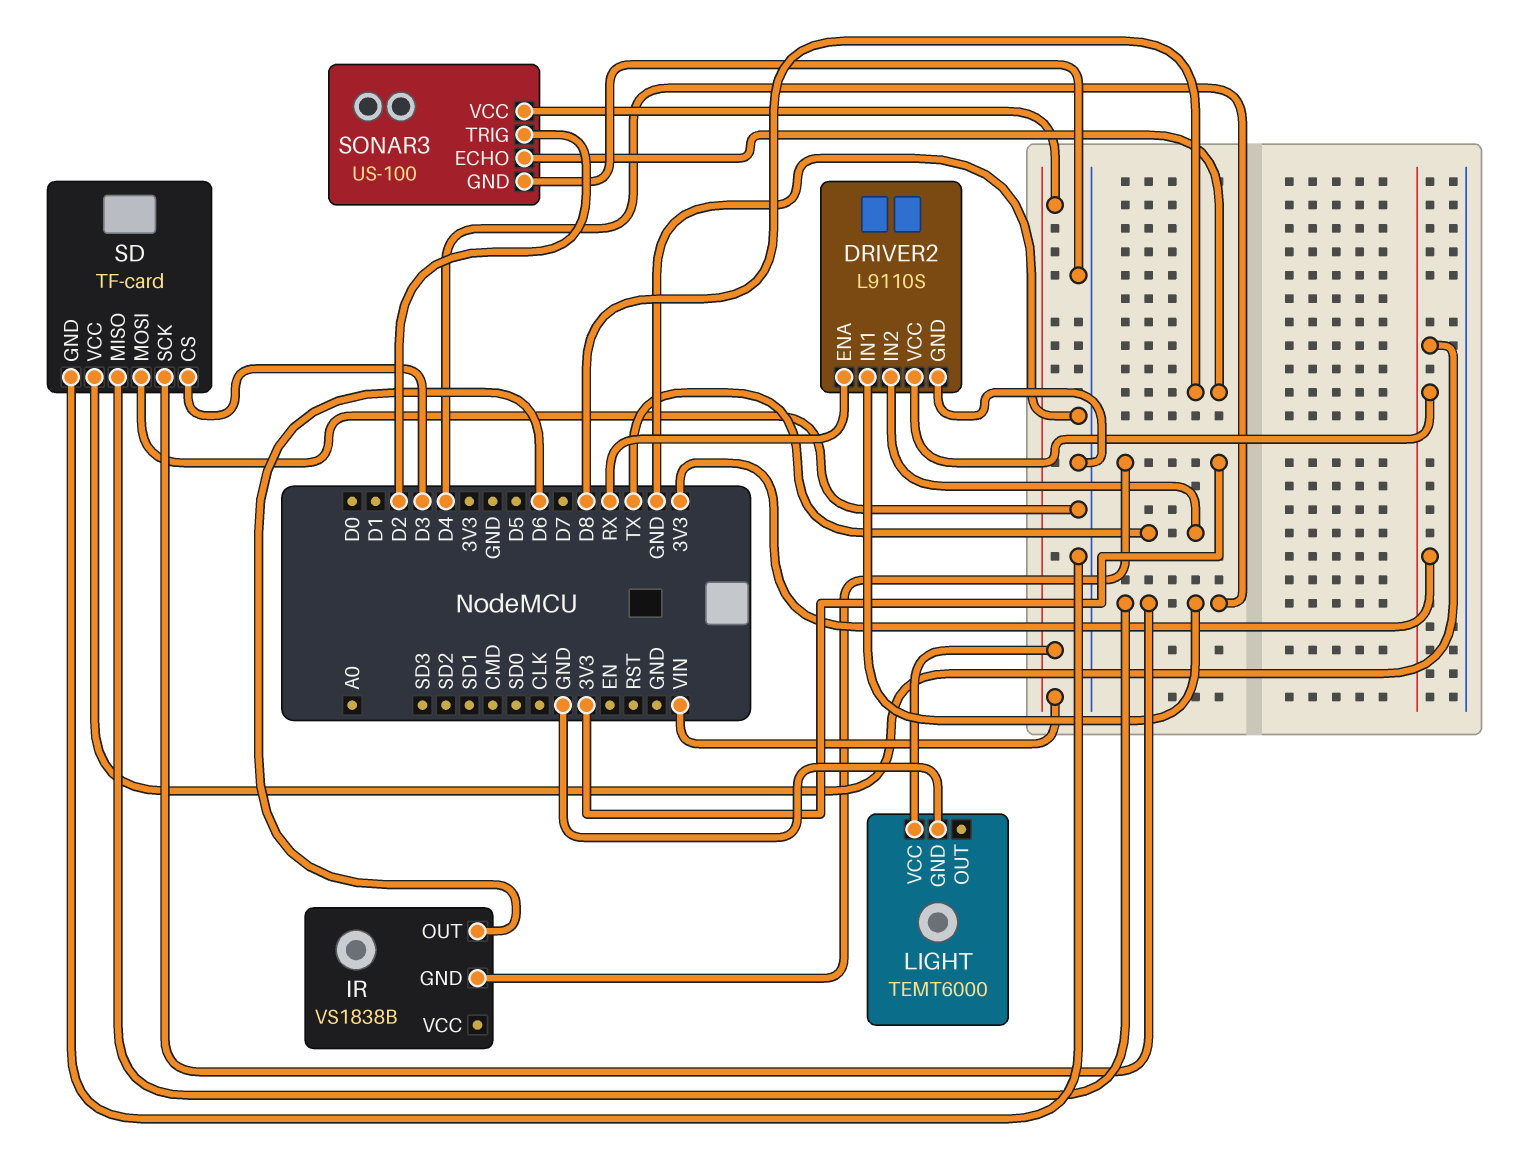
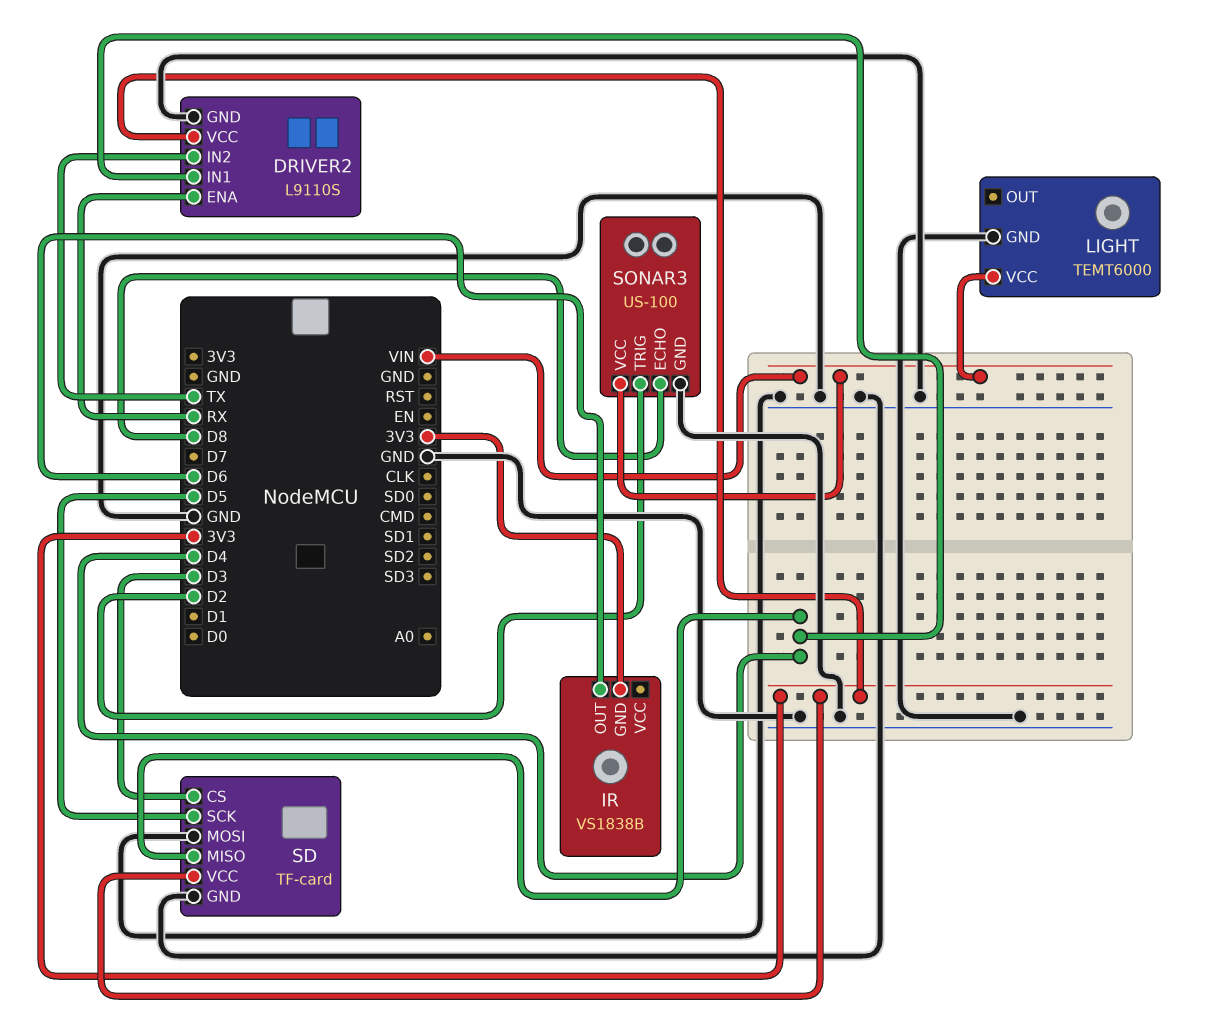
SD pin SCK: D4 -> D5

